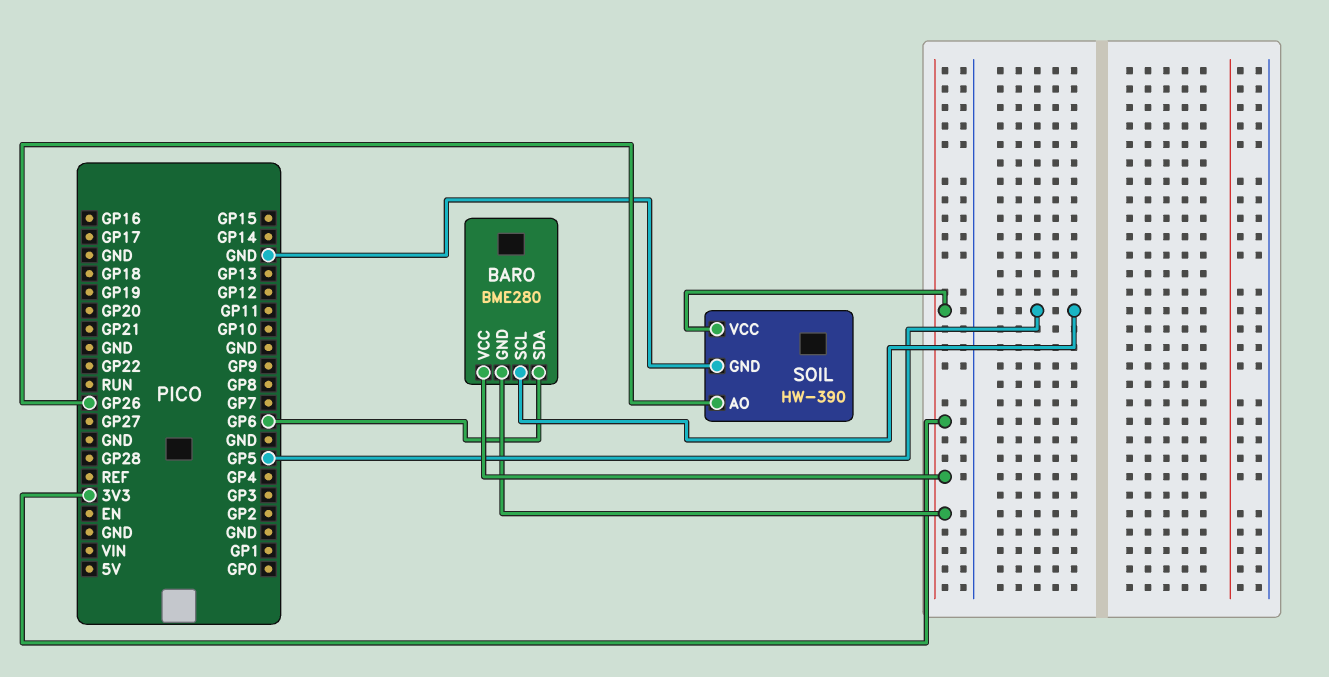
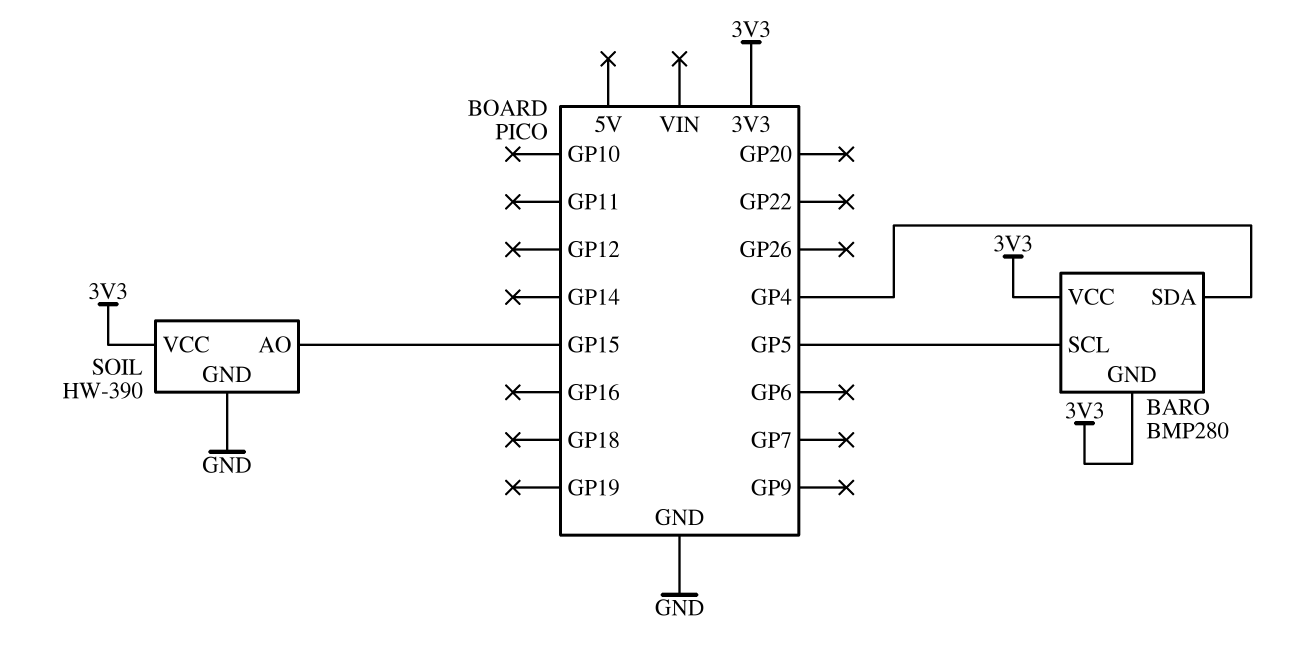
BARO: BME280 -> BMP280
BARO pin SDA: GP6 -> GP4
SOIL pin AO: GP26 -> GP15

